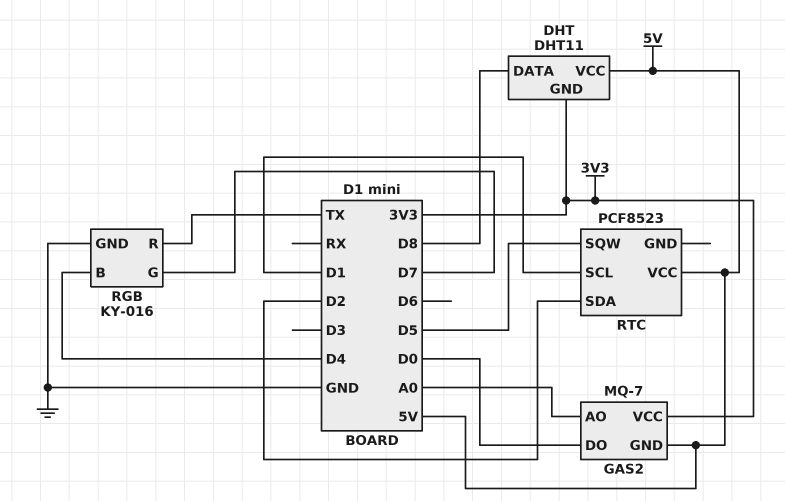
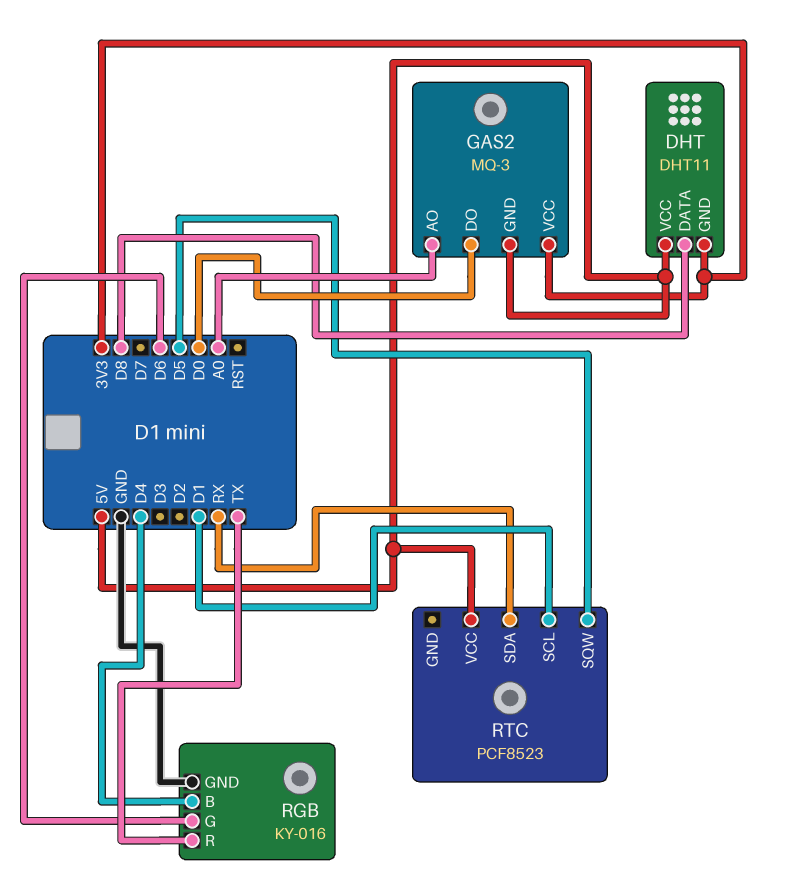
GAS2: MQ-7 -> MQ-3
RGB pin G: D7 -> D6
RTC pin SDA: D2 -> RX

